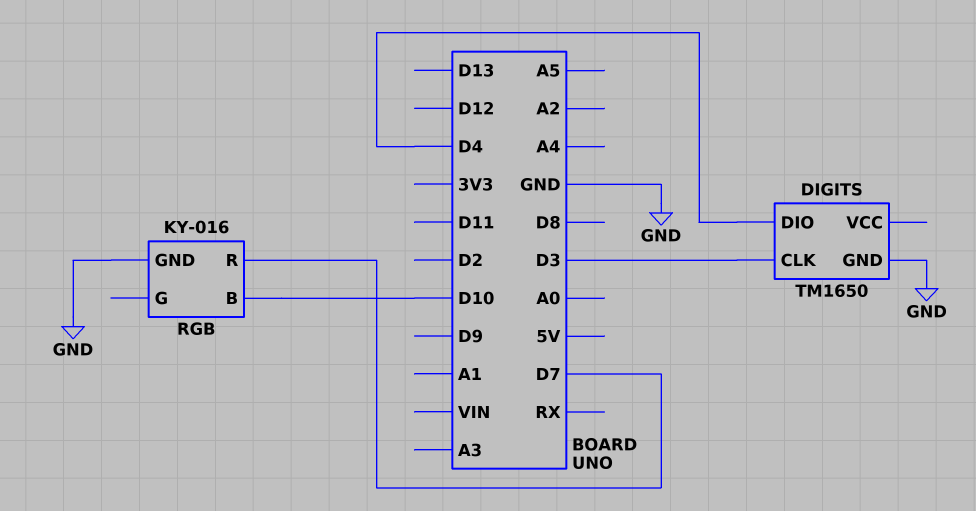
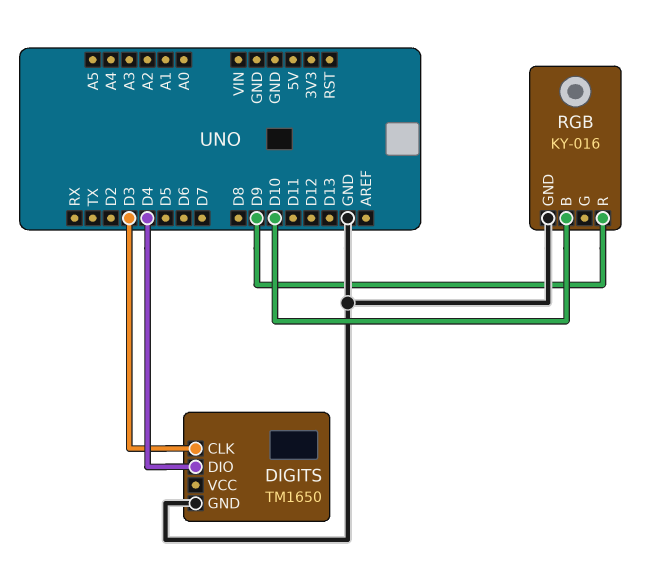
RGB pin R: D7 -> D9

